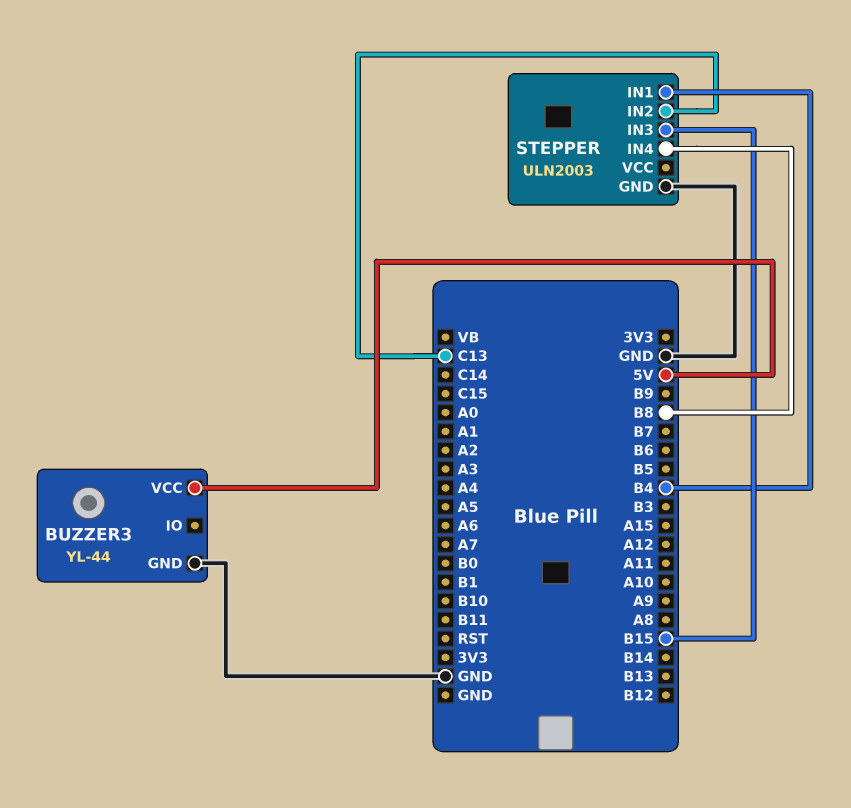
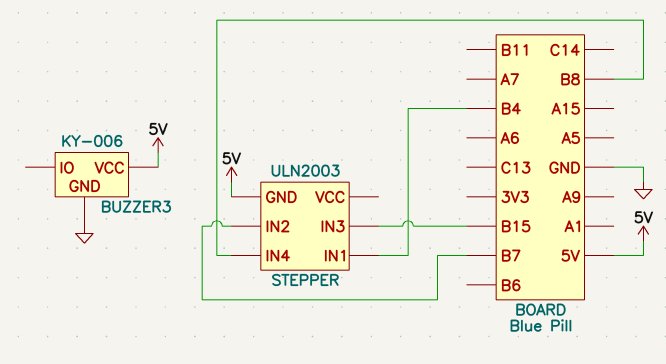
BUZZER3: YL-44 -> KY-006
STEPPER pin GND: GND -> 5V
STEPPER pin IN2: C13 -> B7

